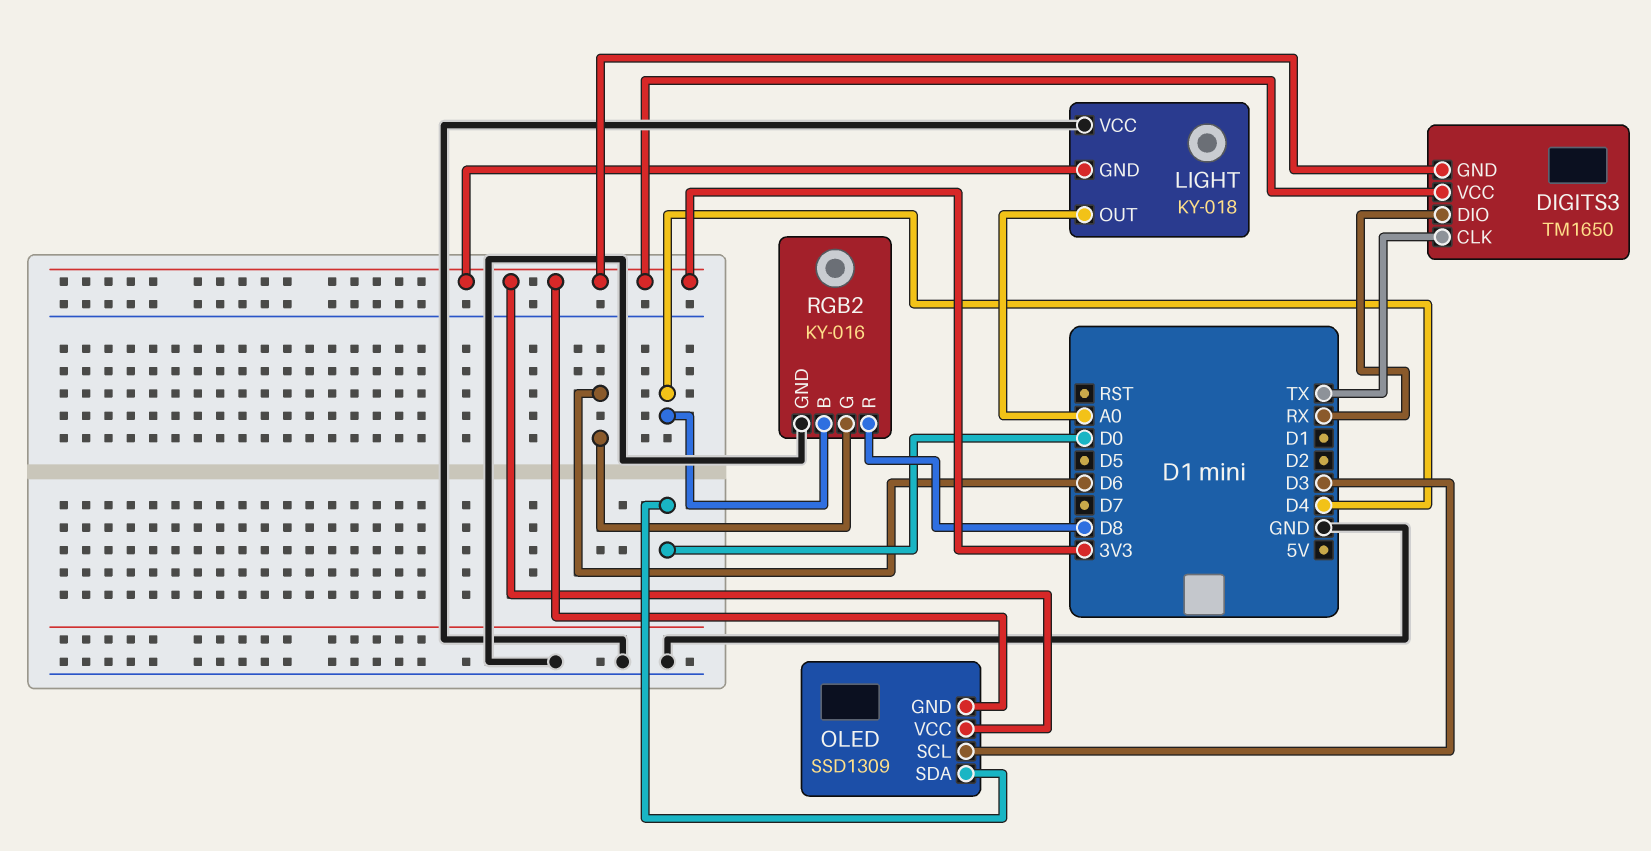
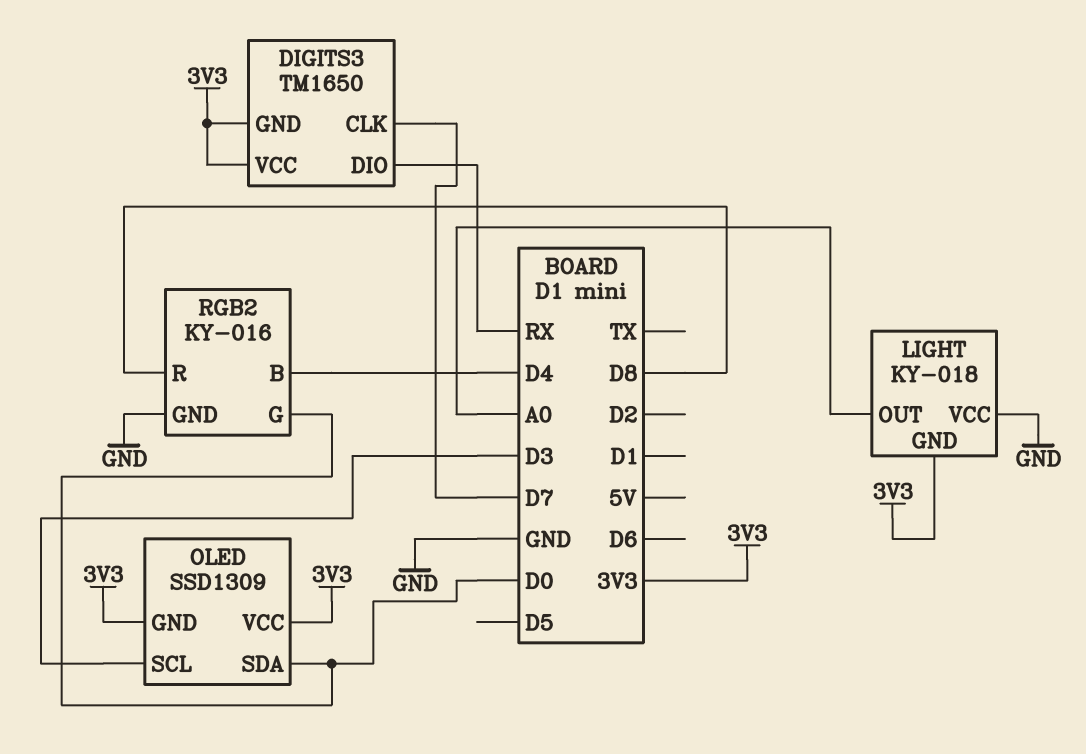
DIGITS3 pin CLK: TX -> D7
RGB2 pin G: D6 -> D0

